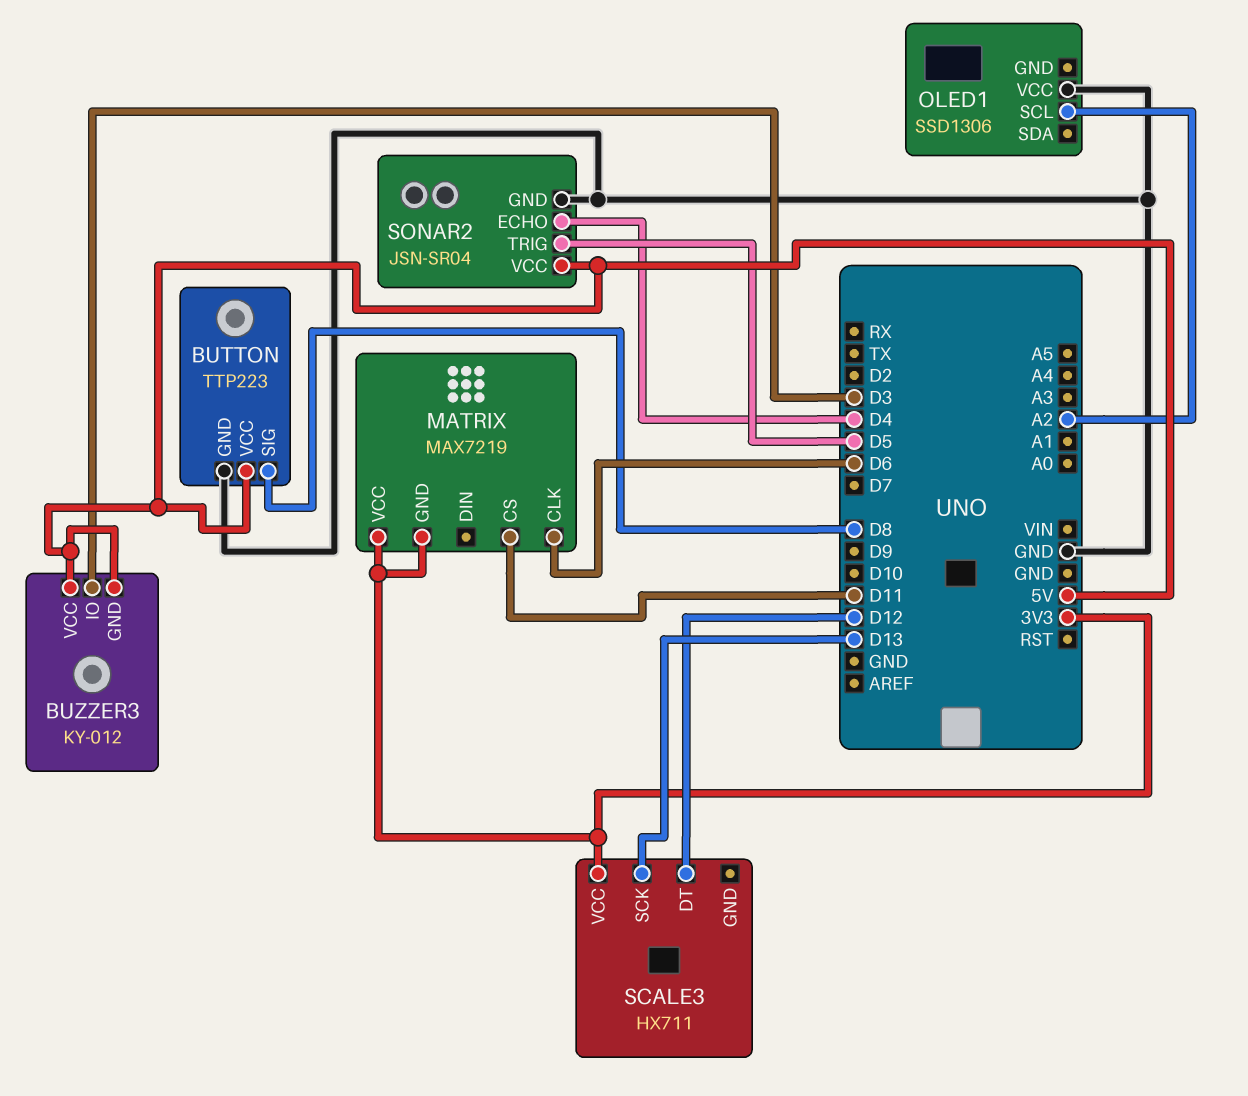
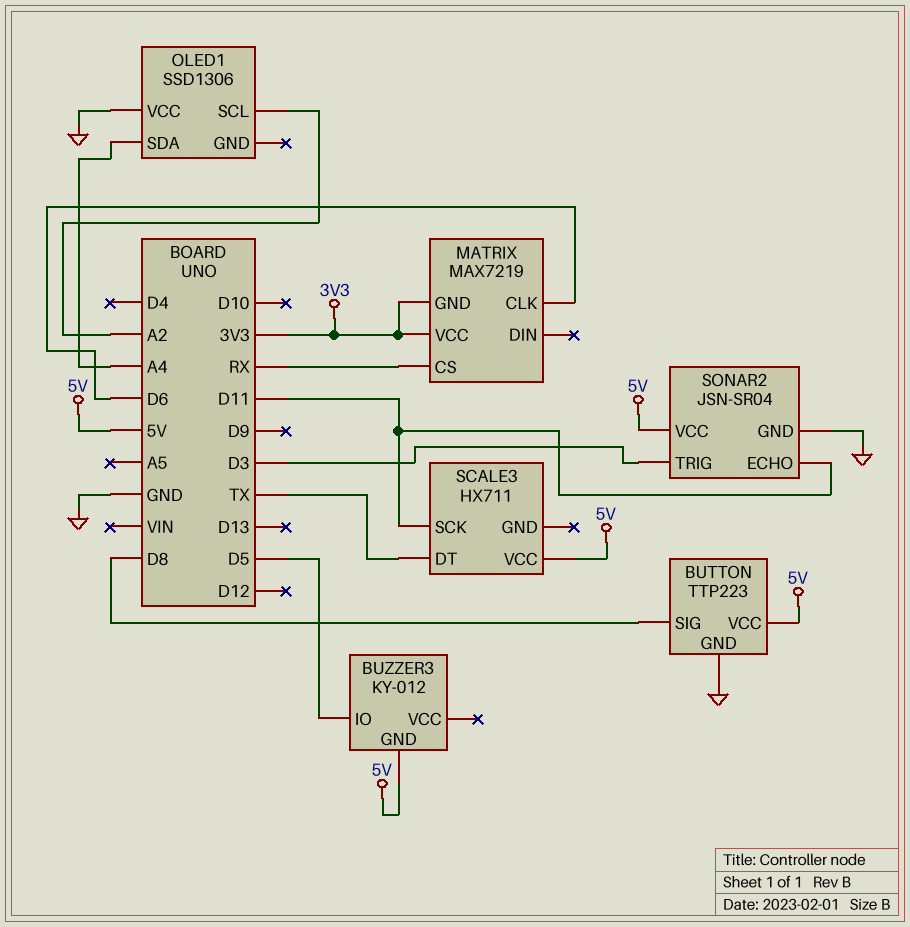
BUZZER3 pin IO: D3 -> D5
BUZZER3 pin VCC: 5V -> none
MATRIX pin CS: D11 -> RX
OLED1 pin SDA: none -> A4
SCALE3 pin DT: D12 -> TX
SCALE3 pin SCK: D13 -> D11
SCALE3 pin VCC: 3V3 -> 5V
SONAR2 pin ECHO: D4 -> D11
SONAR2 pin TRIG: D5 -> D3

